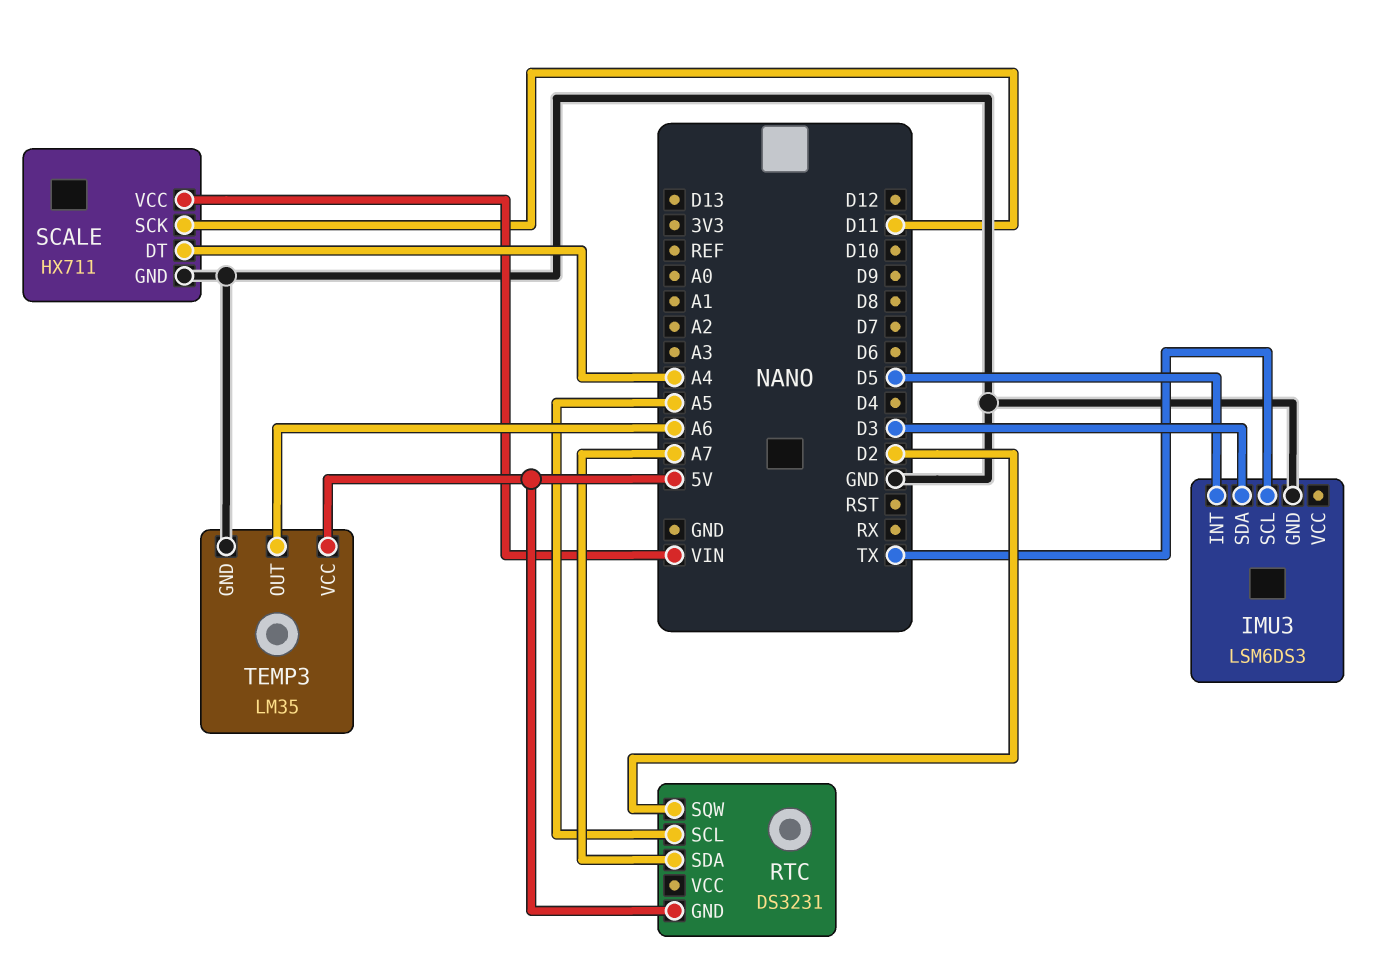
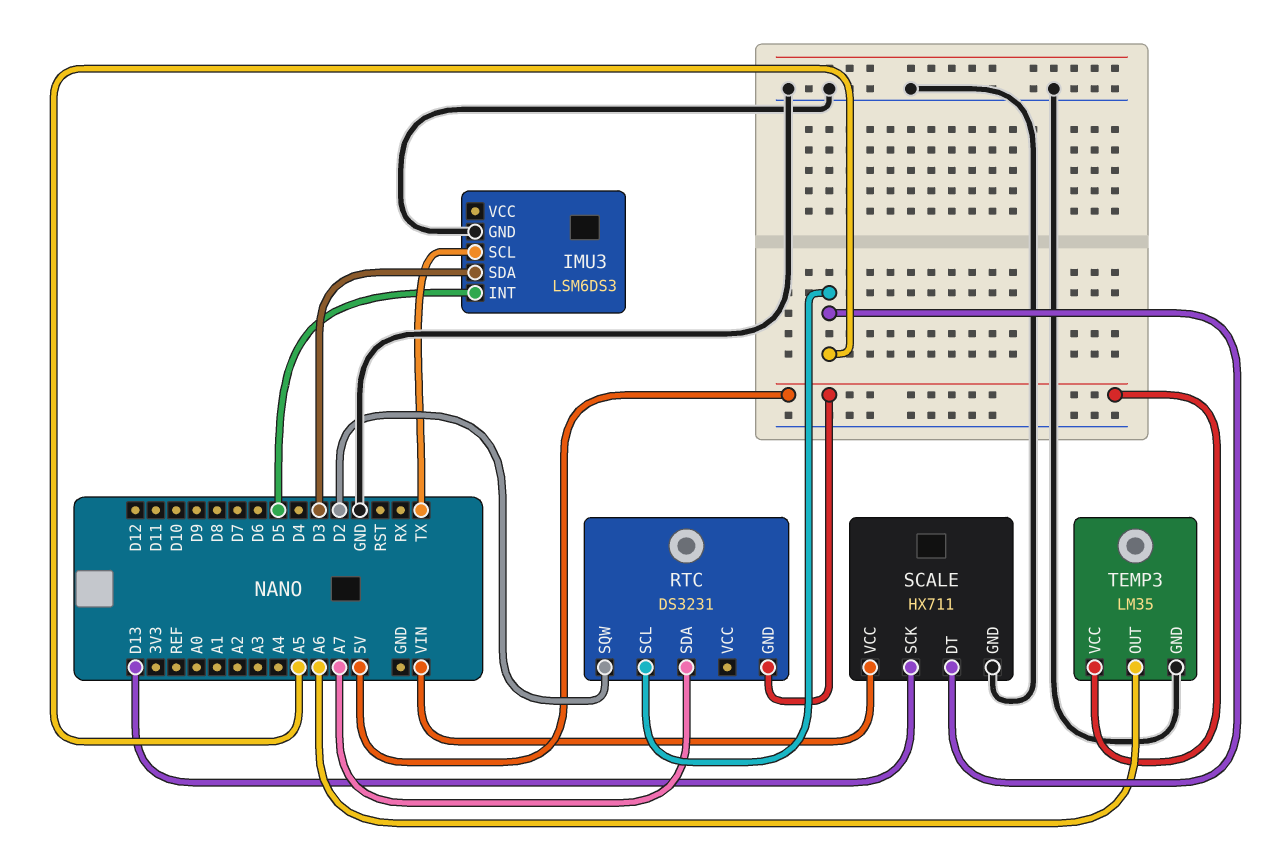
SCALE pin DT: A4 -> A5
SCALE pin SCK: D11 -> D13

